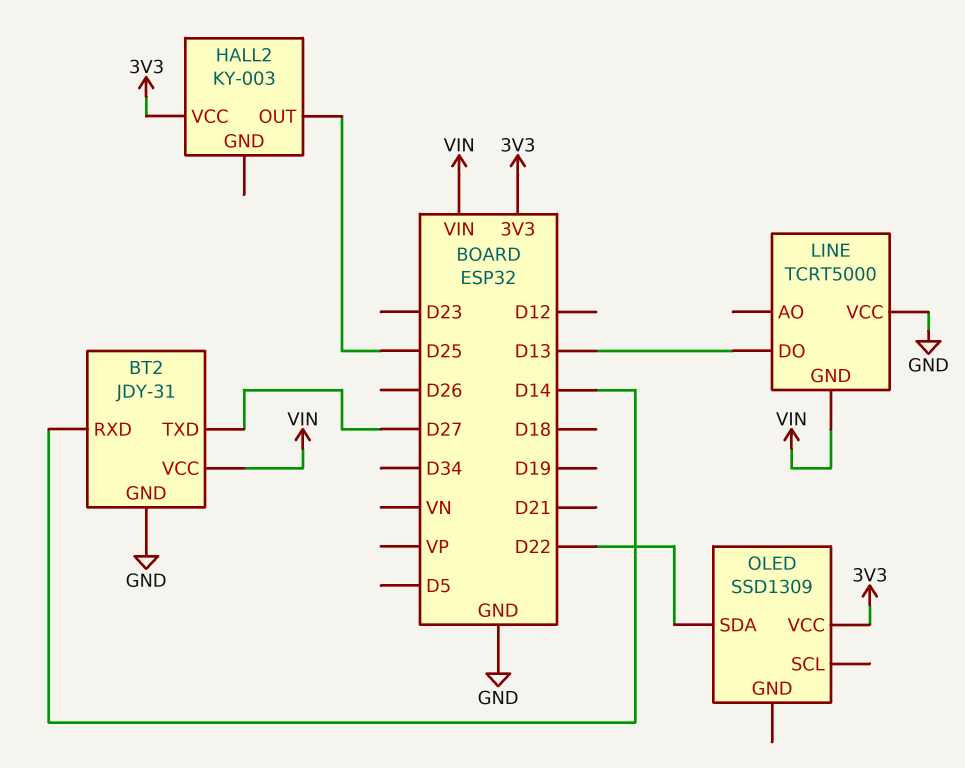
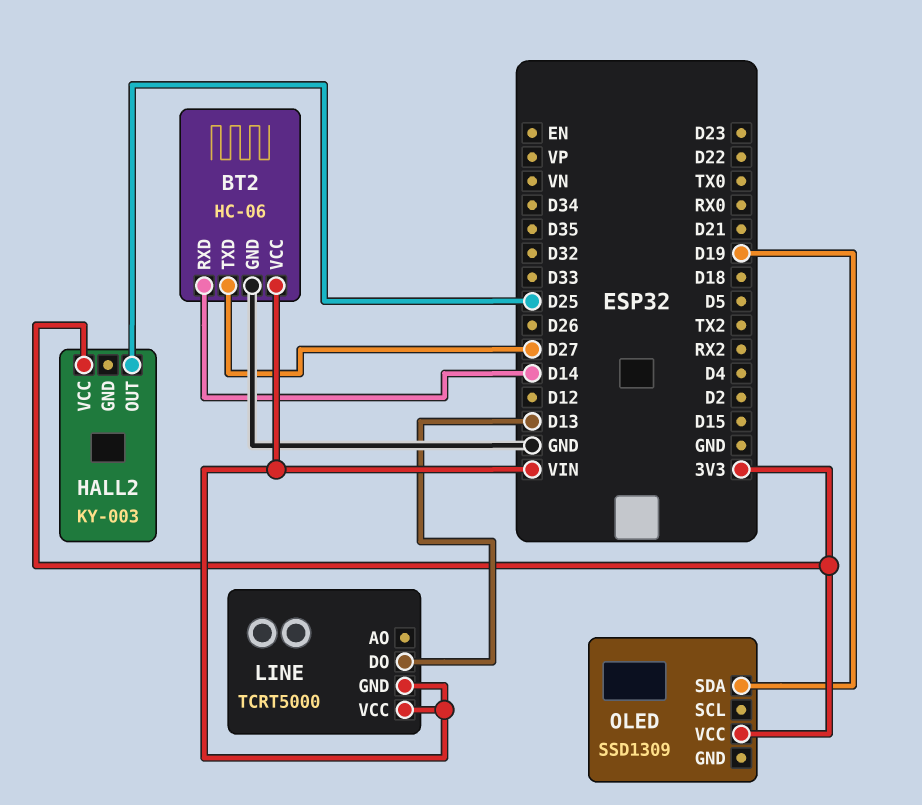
BT2: JDY-31 -> HC-06
LINE pin VCC: GND -> VIN
OLED pin SDA: D22 -> D19

